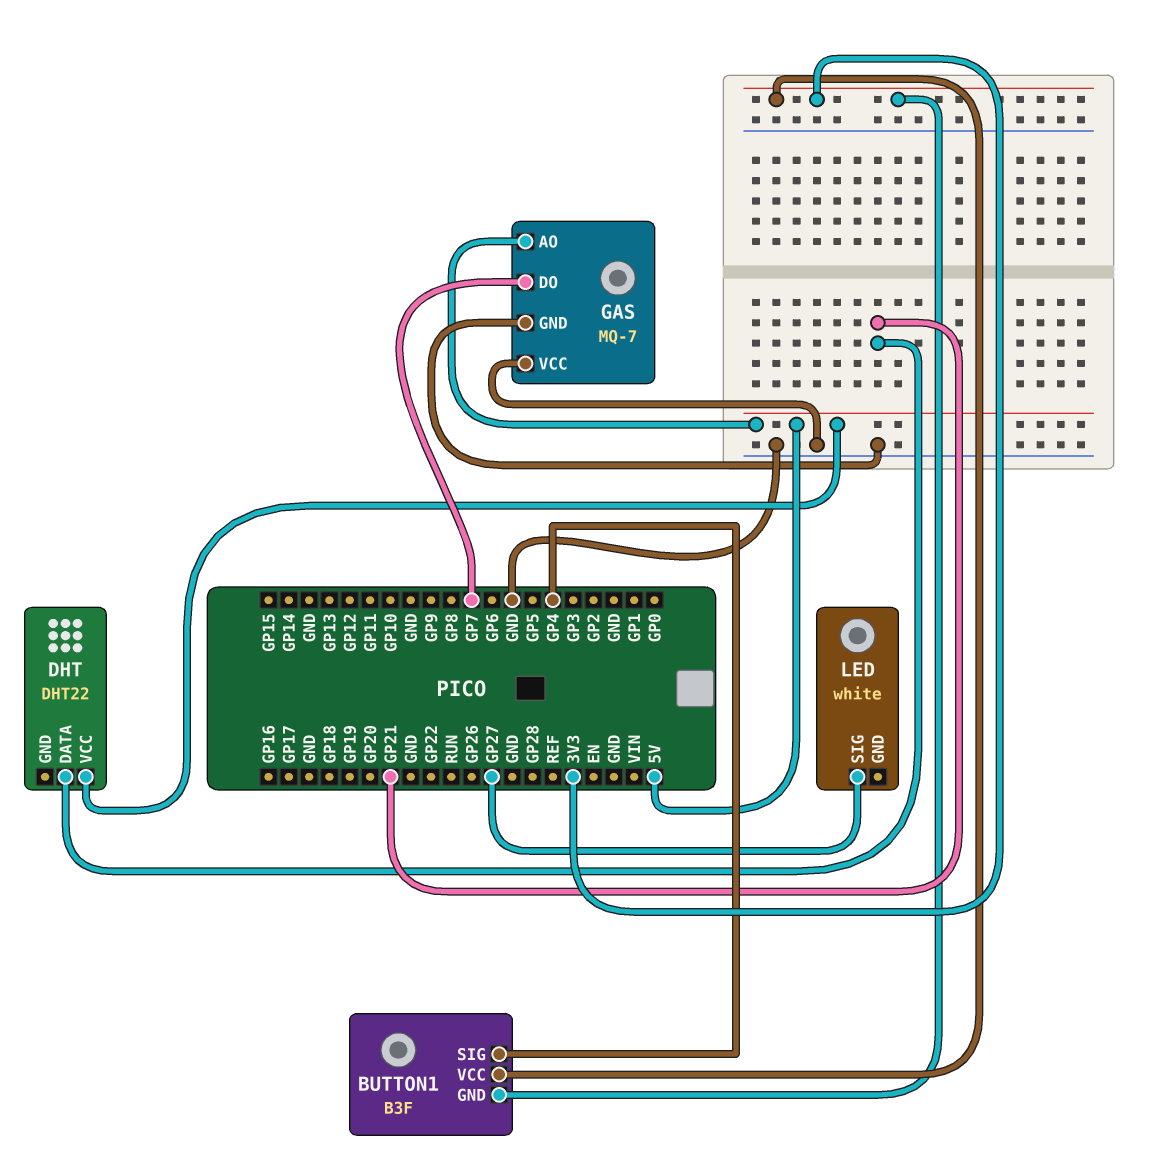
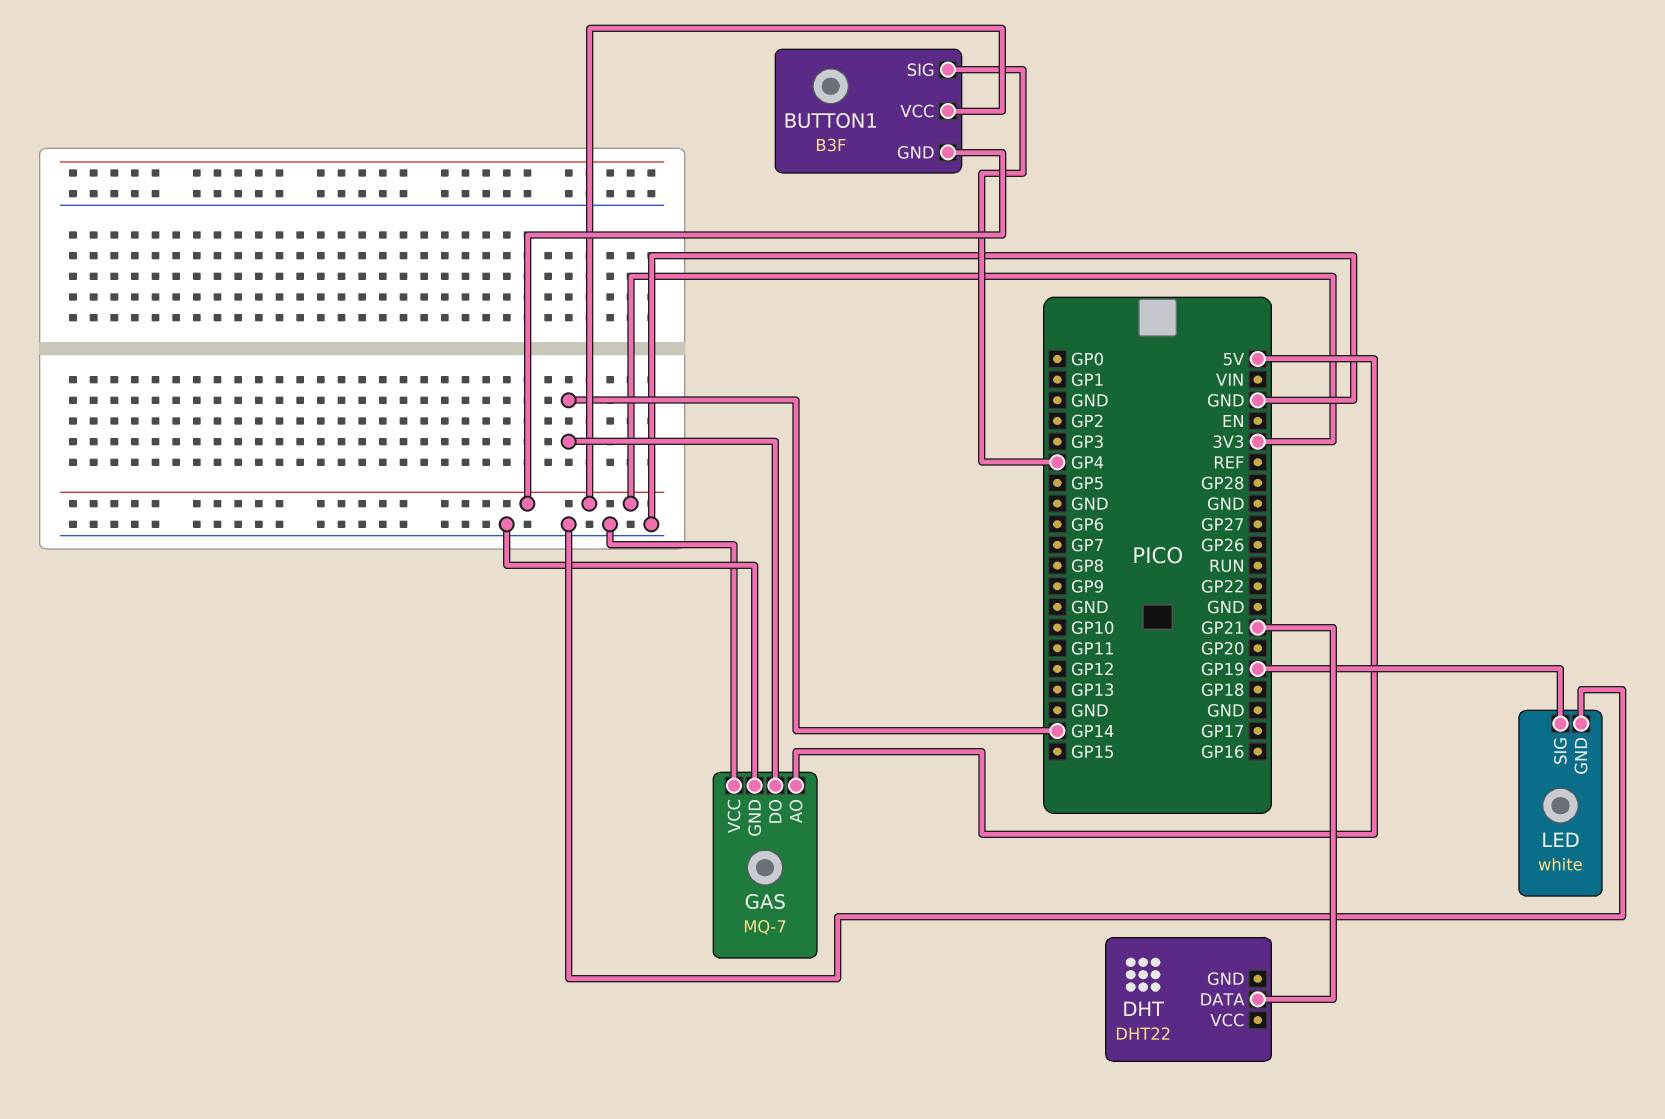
DHT pin VCC: 5V -> none
GAS pin DO: GP7 -> GP14
LED pin GND: none -> GND
LED pin SIG: GP27 -> GP19

